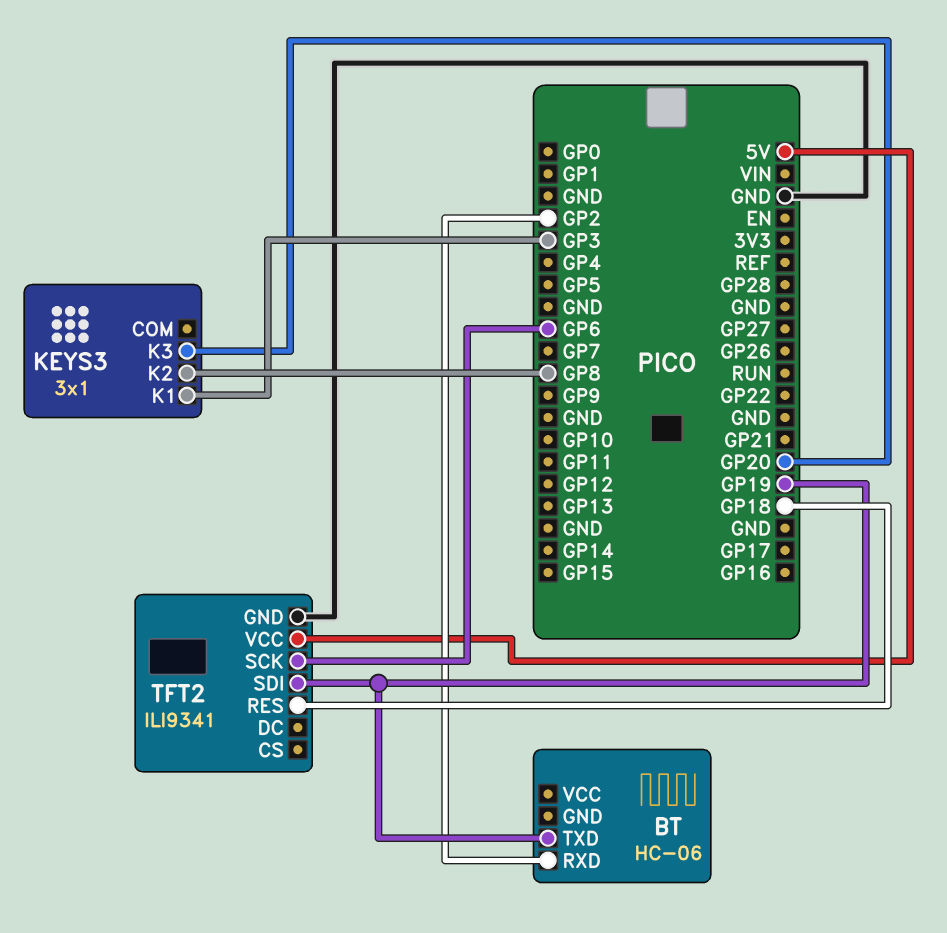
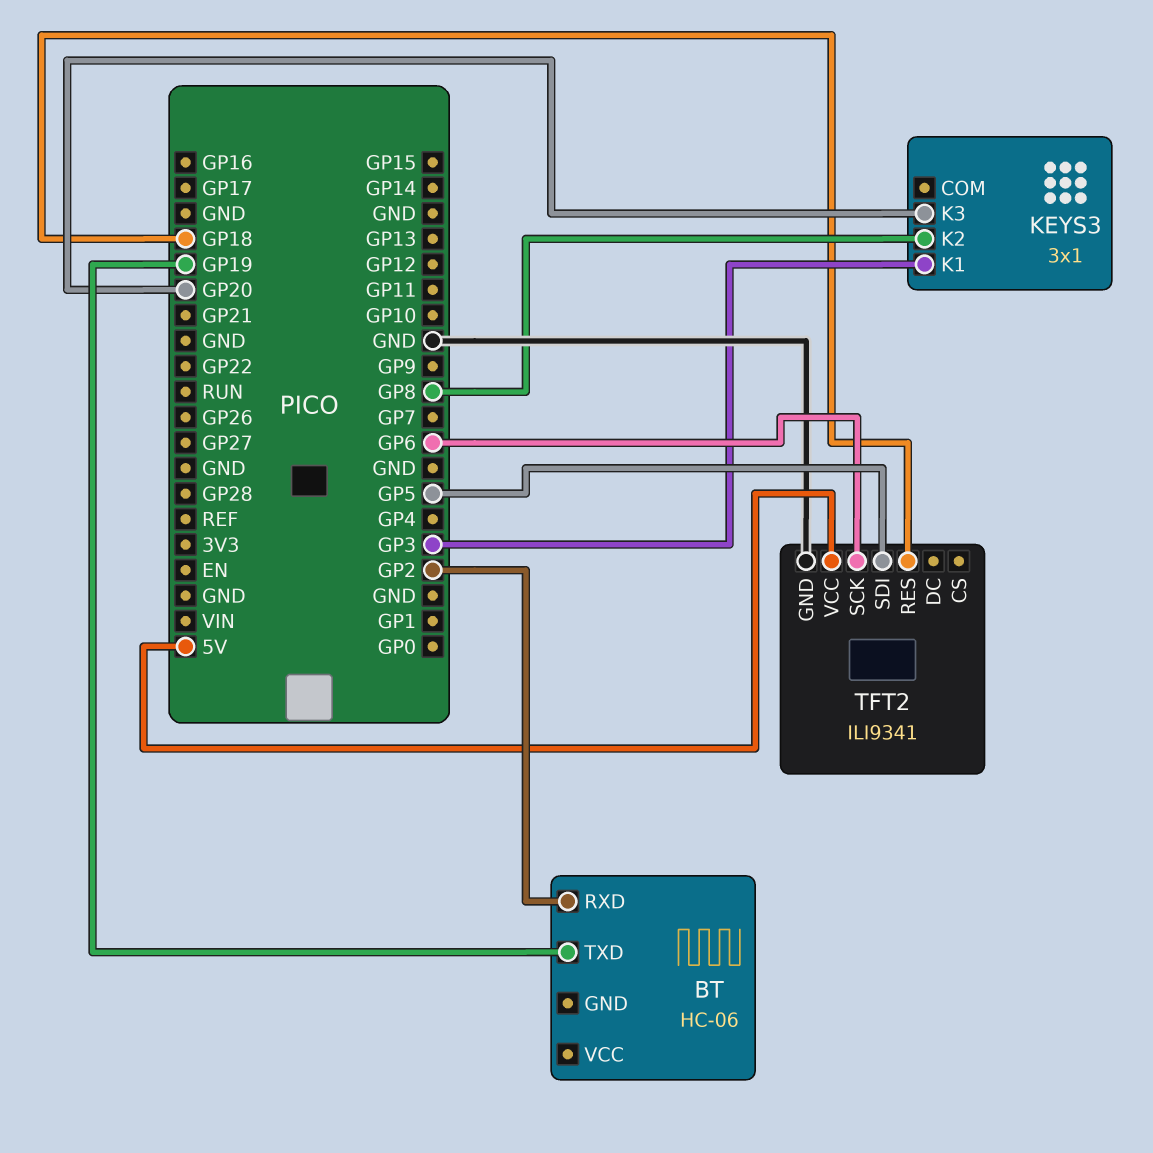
TFT2 pin SDI: GP19 -> GP5

